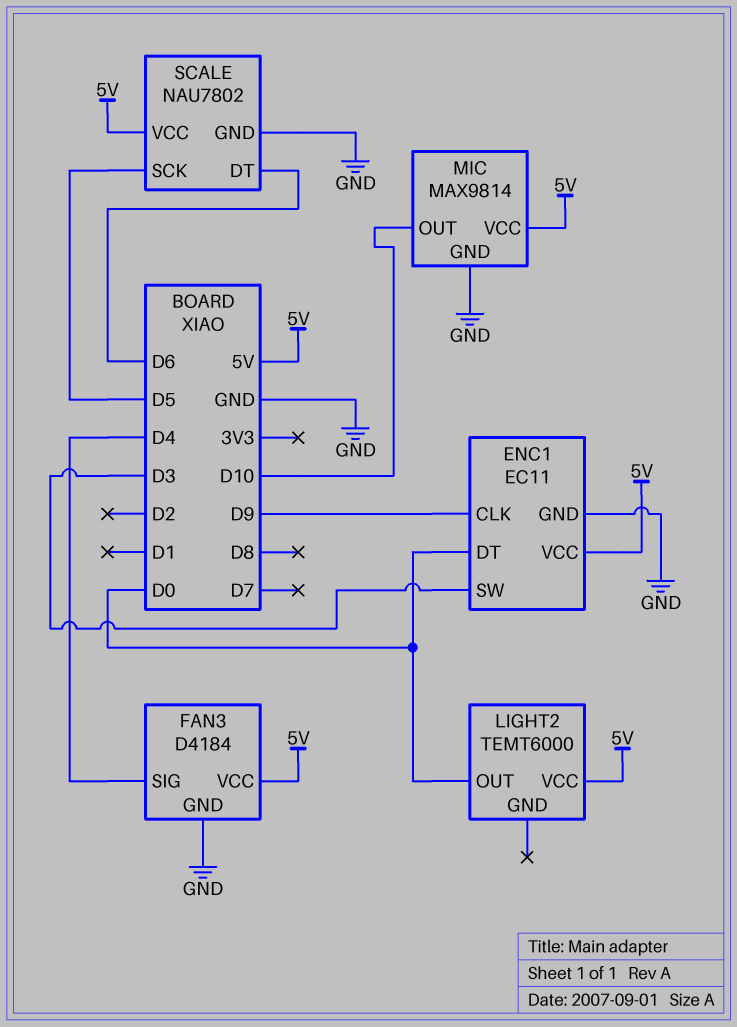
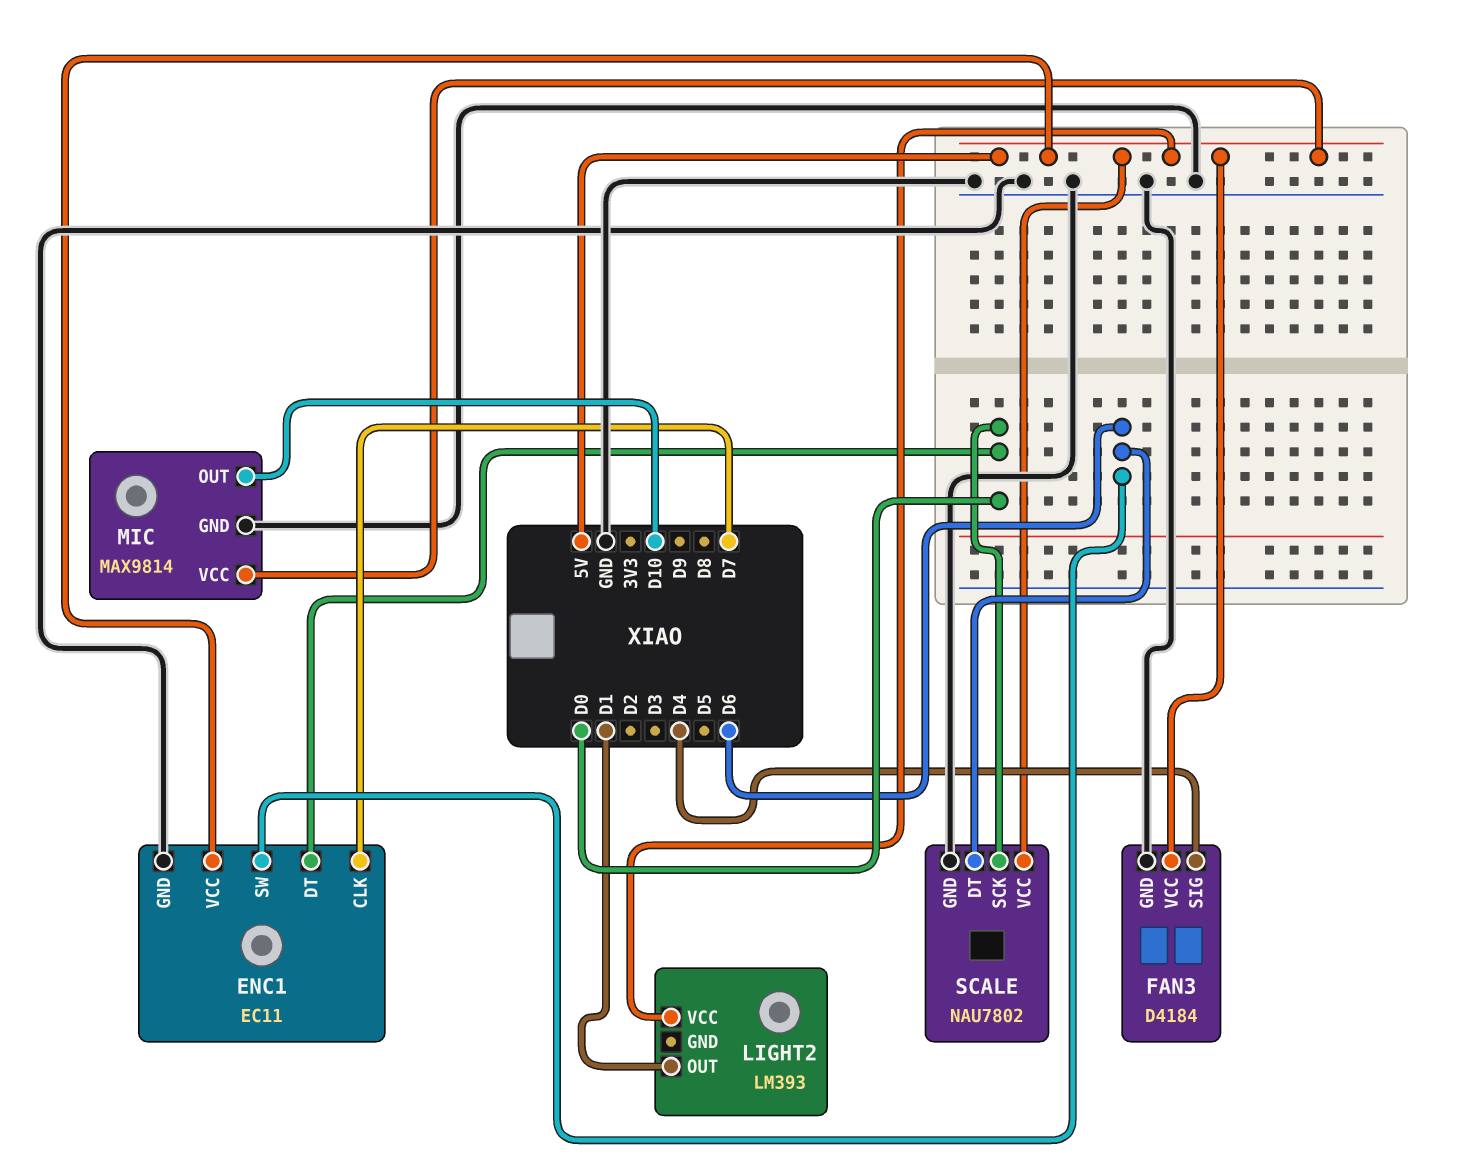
ENC1 pin CLK: D9 -> D7
ENC1 pin SW: D3 -> D6
LIGHT2: TEMT6000 -> LM393
LIGHT2 pin OUT: D0 -> D1
SCALE pin SCK: D5 -> D0

